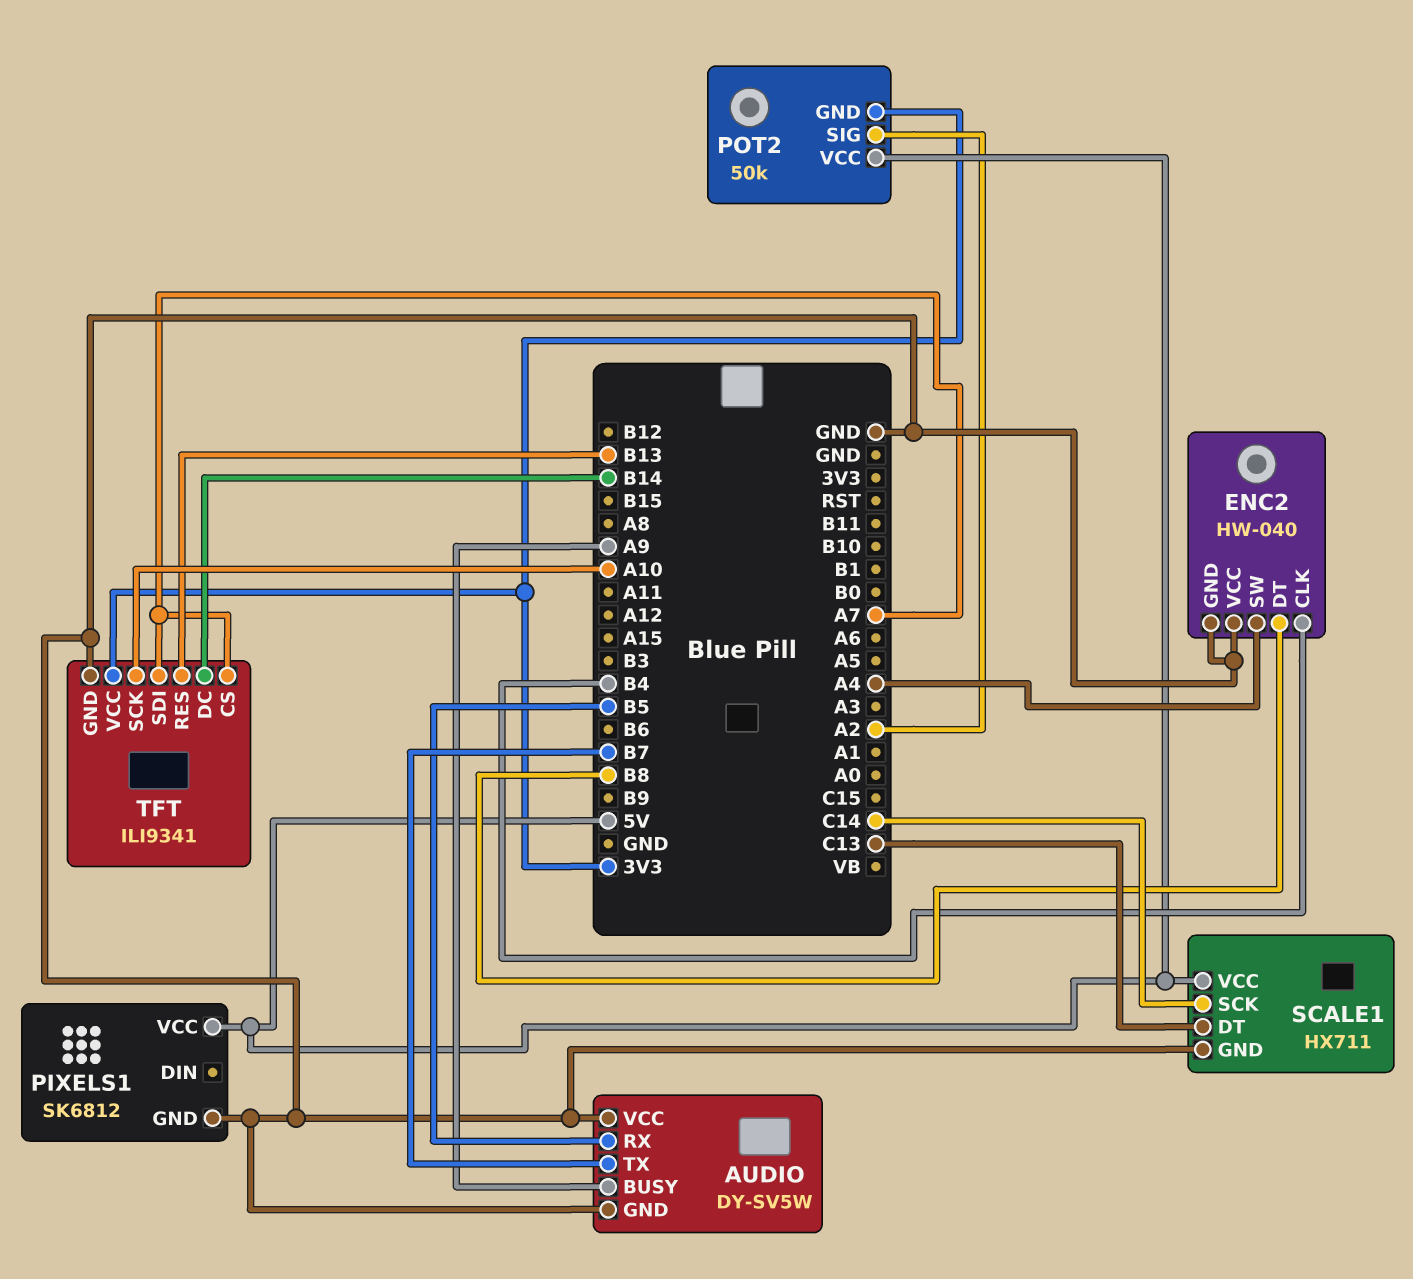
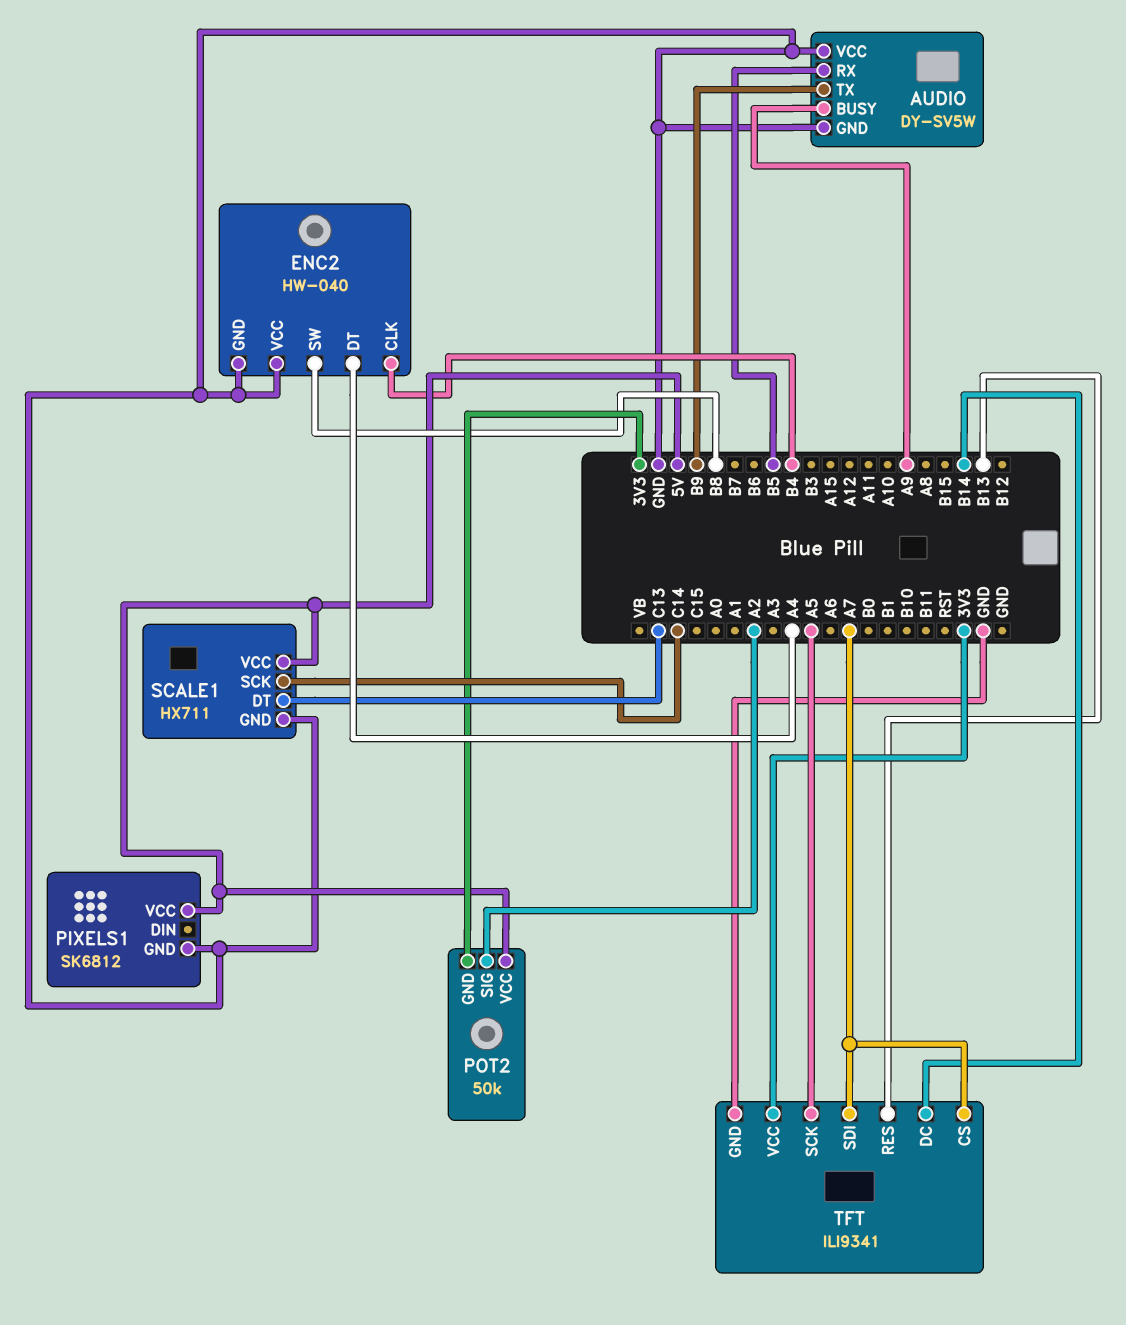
AUDIO pin TX: B7 -> B9
ENC2 pin DT: B8 -> A4
ENC2 pin SW: A4 -> B8
TFT pin SCK: A10 -> A5

